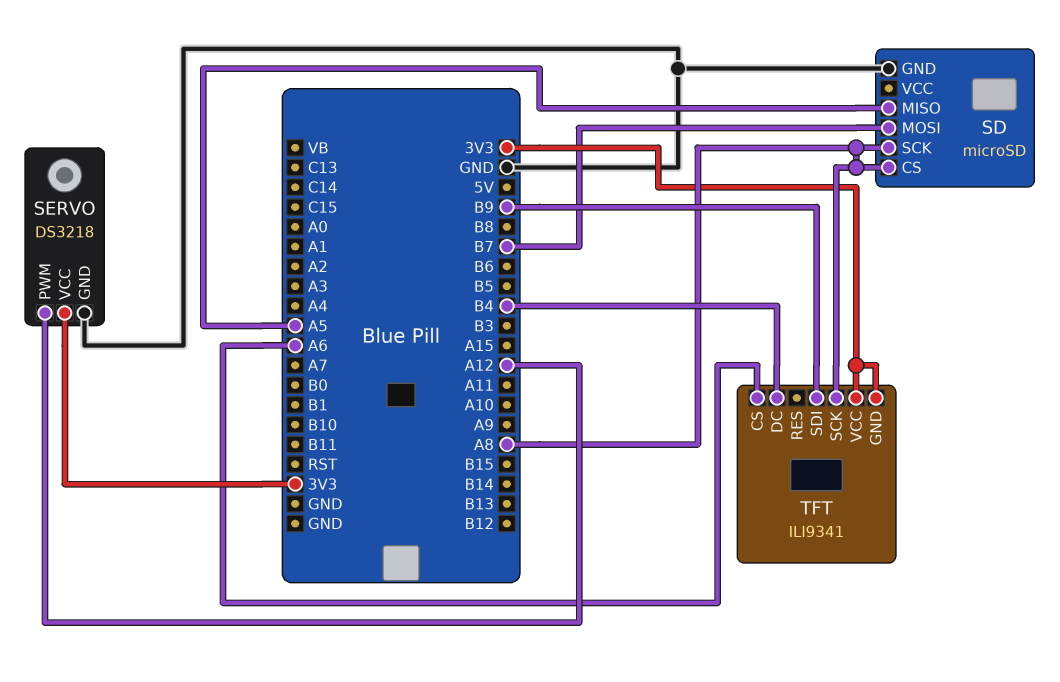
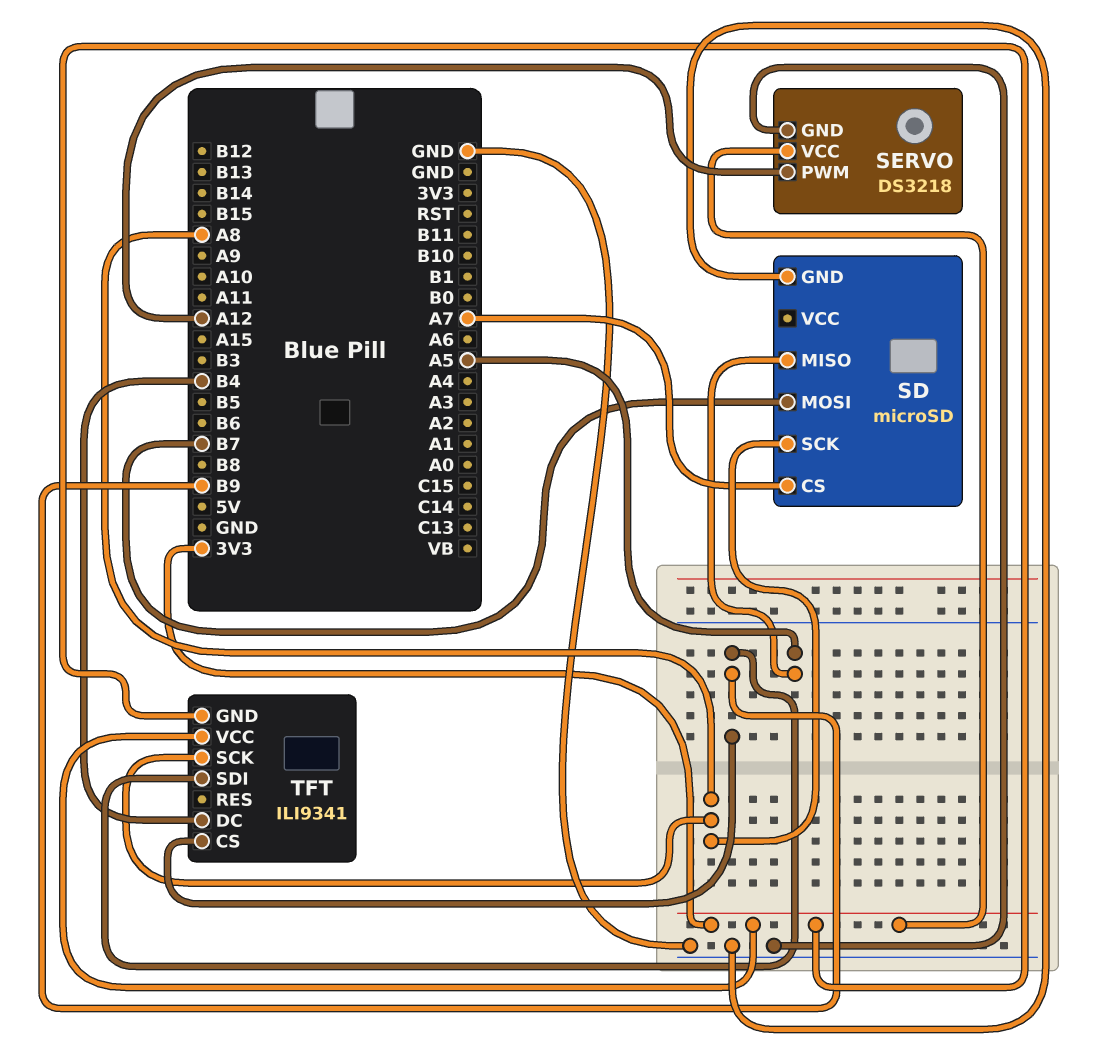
SD pin CS: A8 -> A7
TFT pin CS: A6 -> B9

